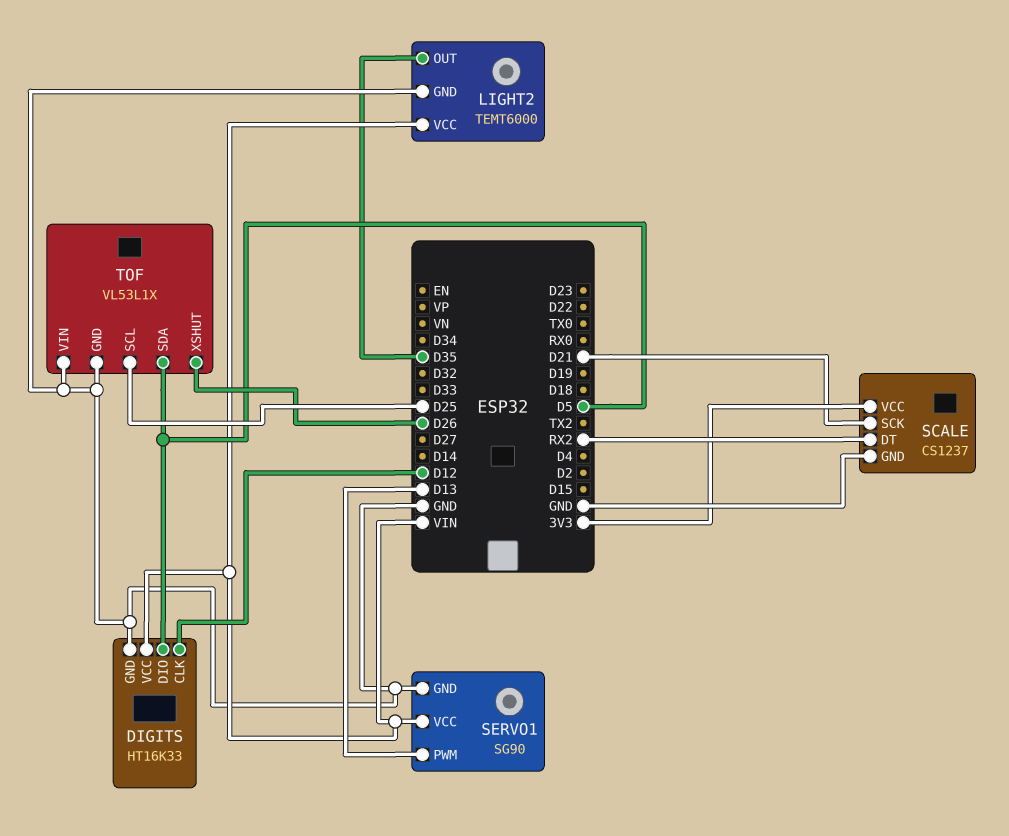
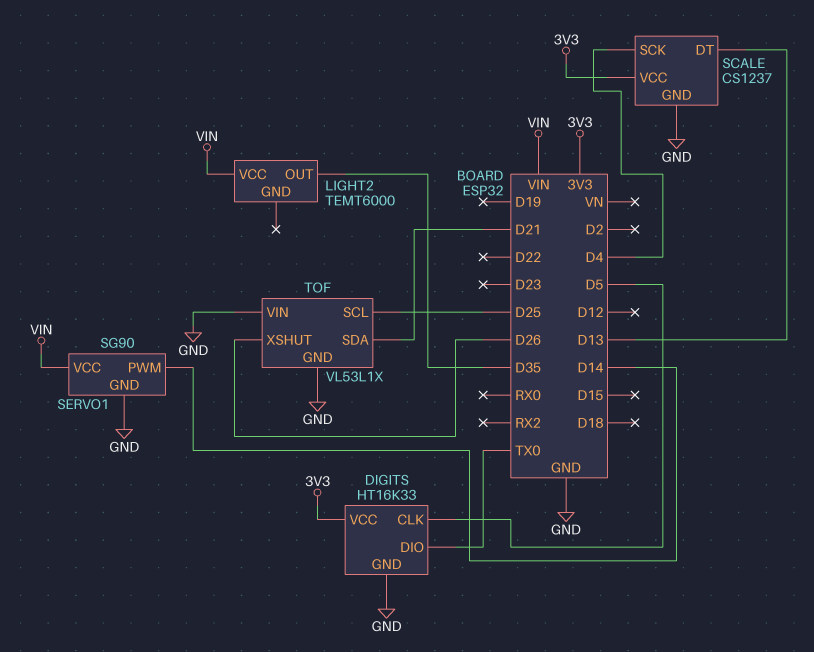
DIGITS pin CLK: D12 -> D5
DIGITS pin DIO: D5 -> TX0
DIGITS pin VCC: VIN -> 3V3
LIGHT2 pin GND: GND -> none
SCALE pin DT: RX2 -> D13
SCALE pin SCK: D21 -> D4
SERVO1 pin PWM: D13 -> D14
TOF pin SDA: D5 -> D21

